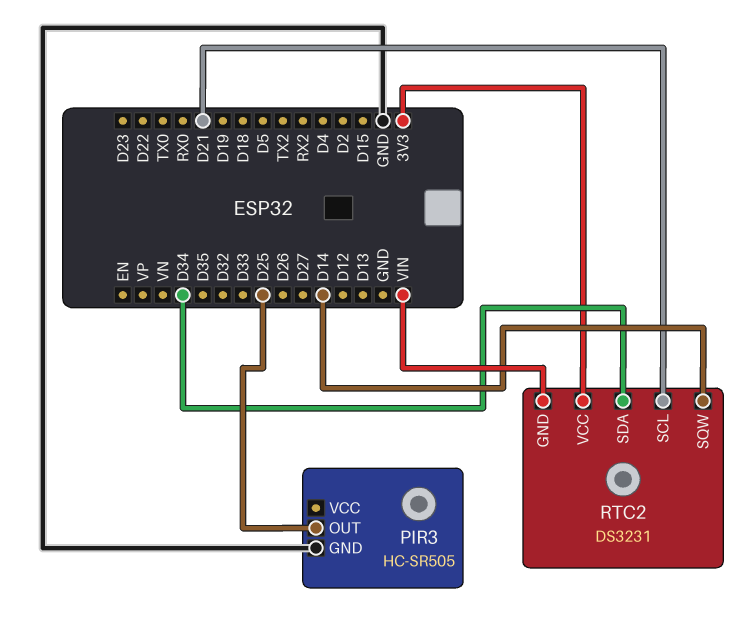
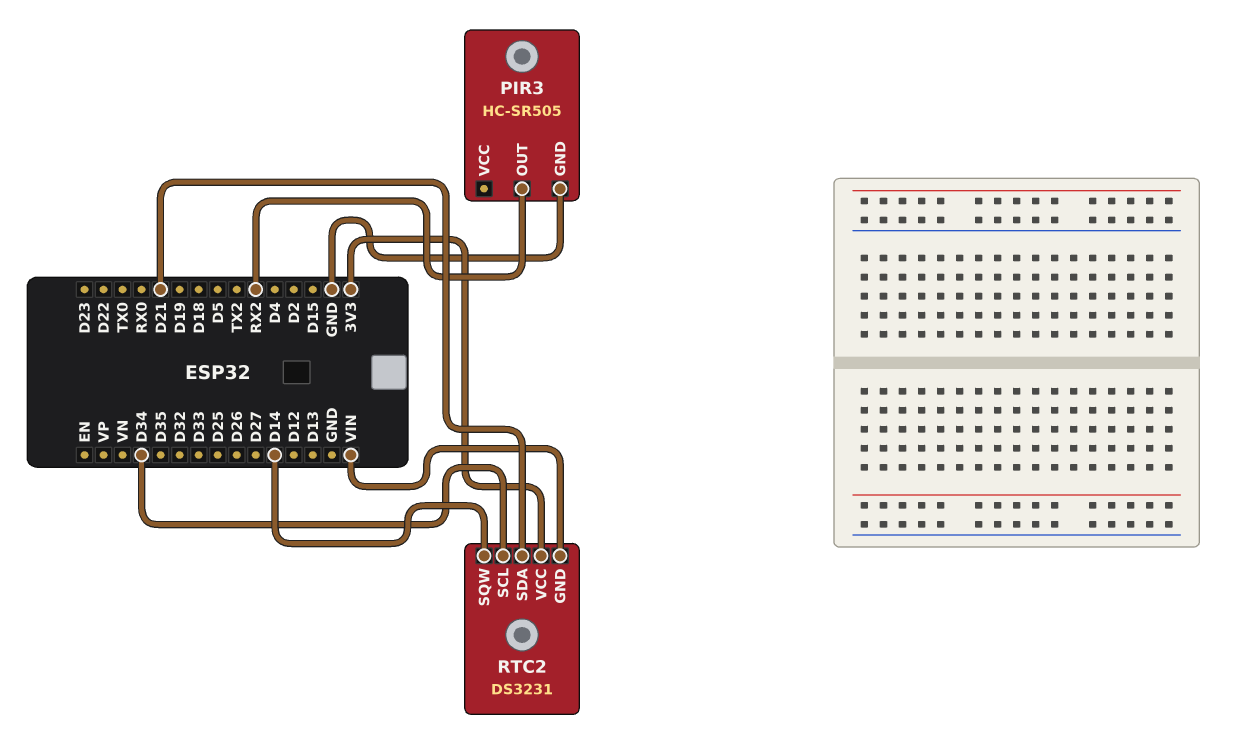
PIR3 pin OUT: D25 -> RX2
RTC2 pin SCL: D21 -> D34
RTC2 pin SDA: D34 -> D21

